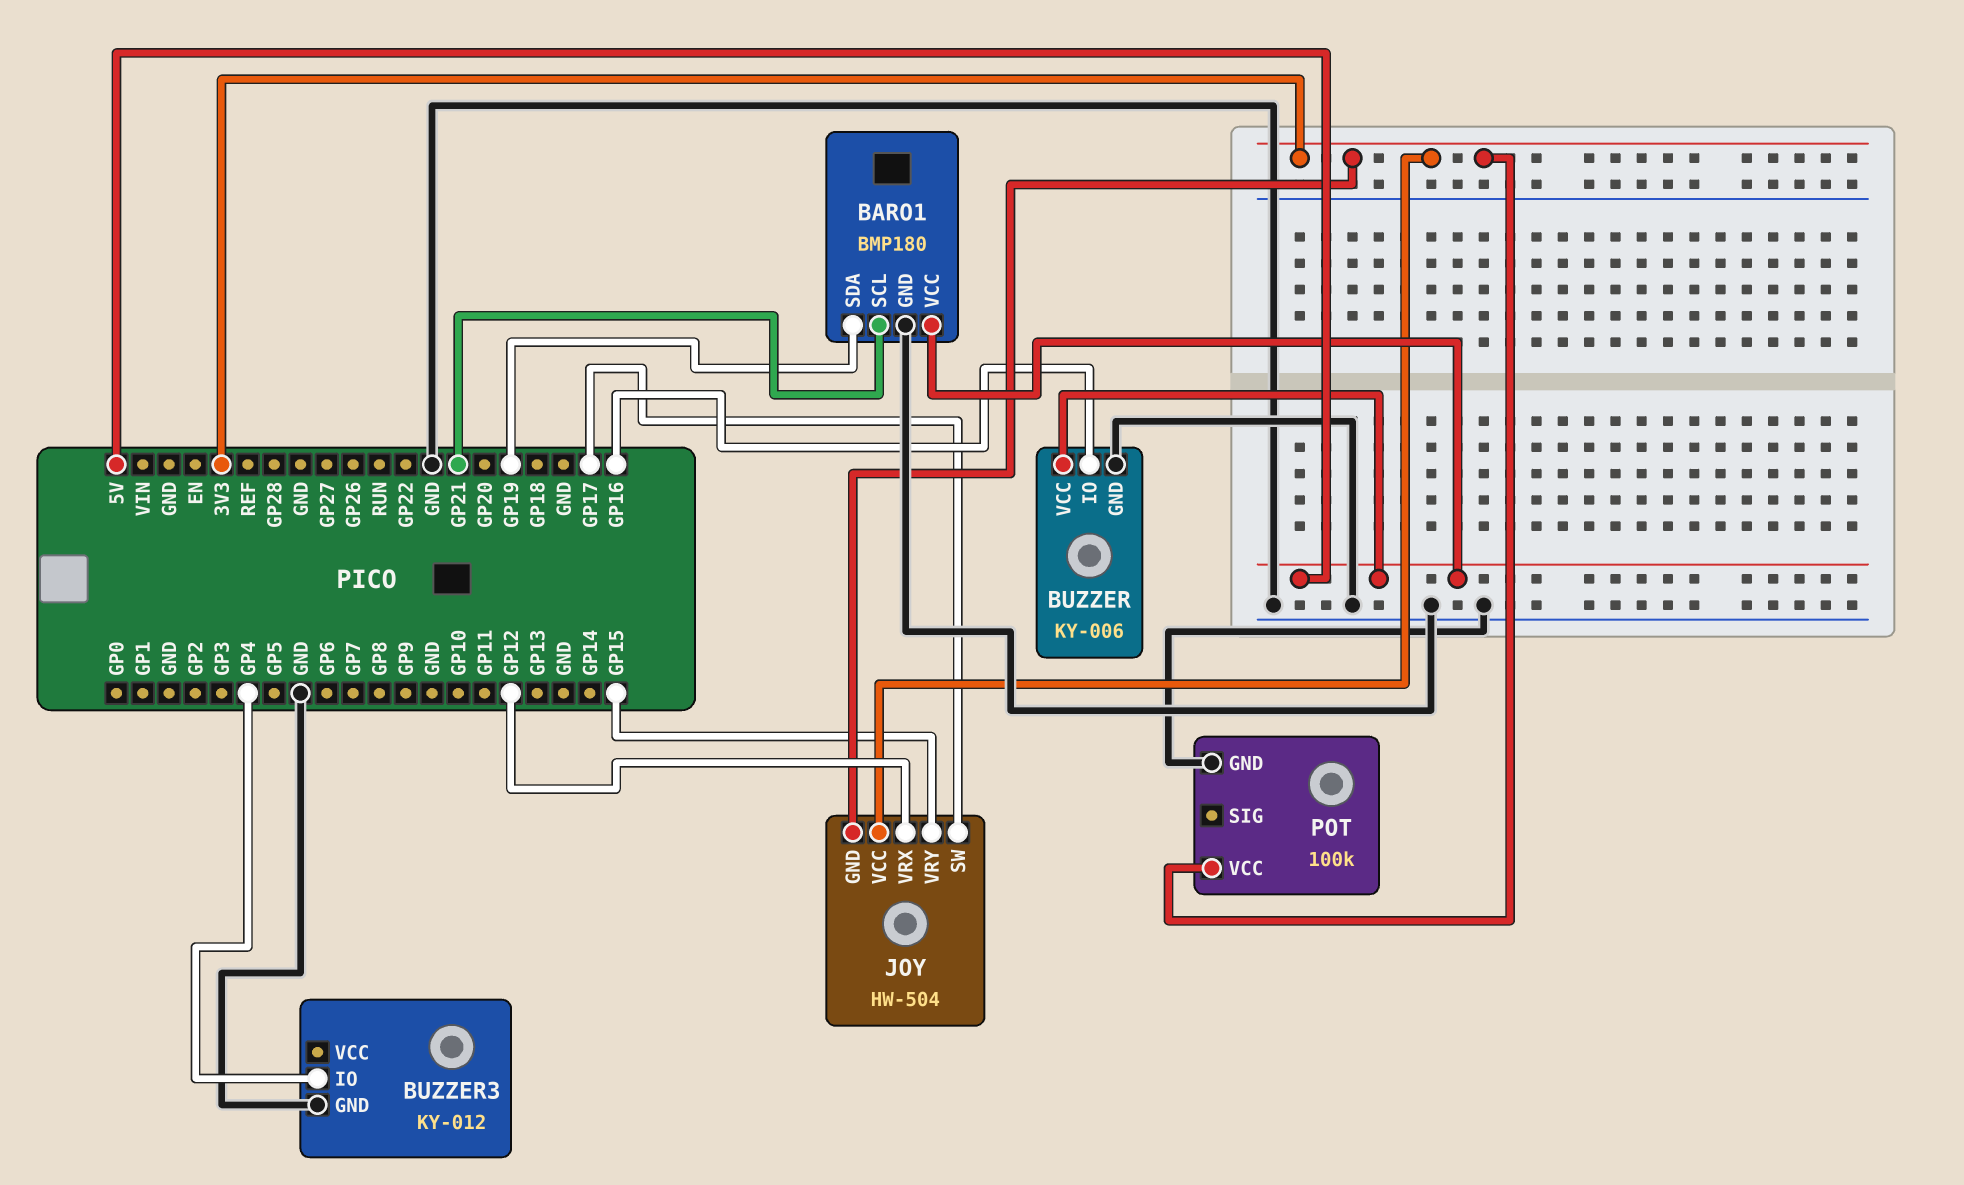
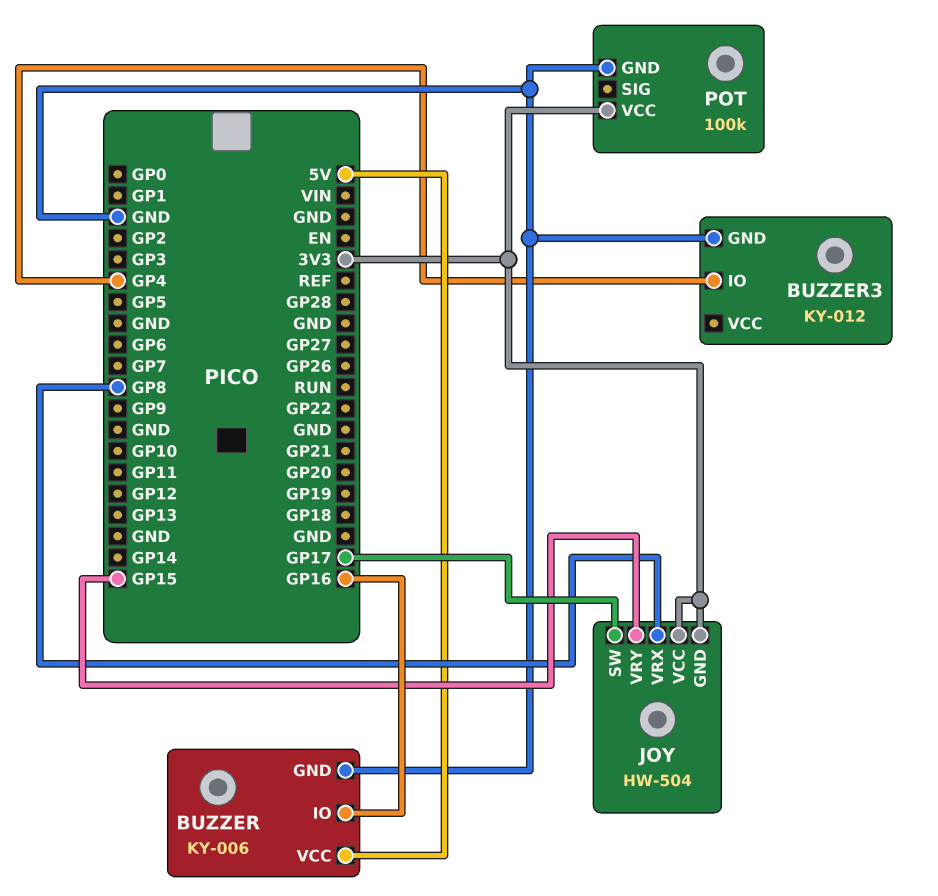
BARO1: BMP180 -> none
BARO1 pin GND: GND -> none
BARO1 pin SCL: GP21 -> none
BARO1 pin SDA: GP19 -> none
BARO1 pin VCC: 5V -> none
JOY pin VRX: GP12 -> GP8

